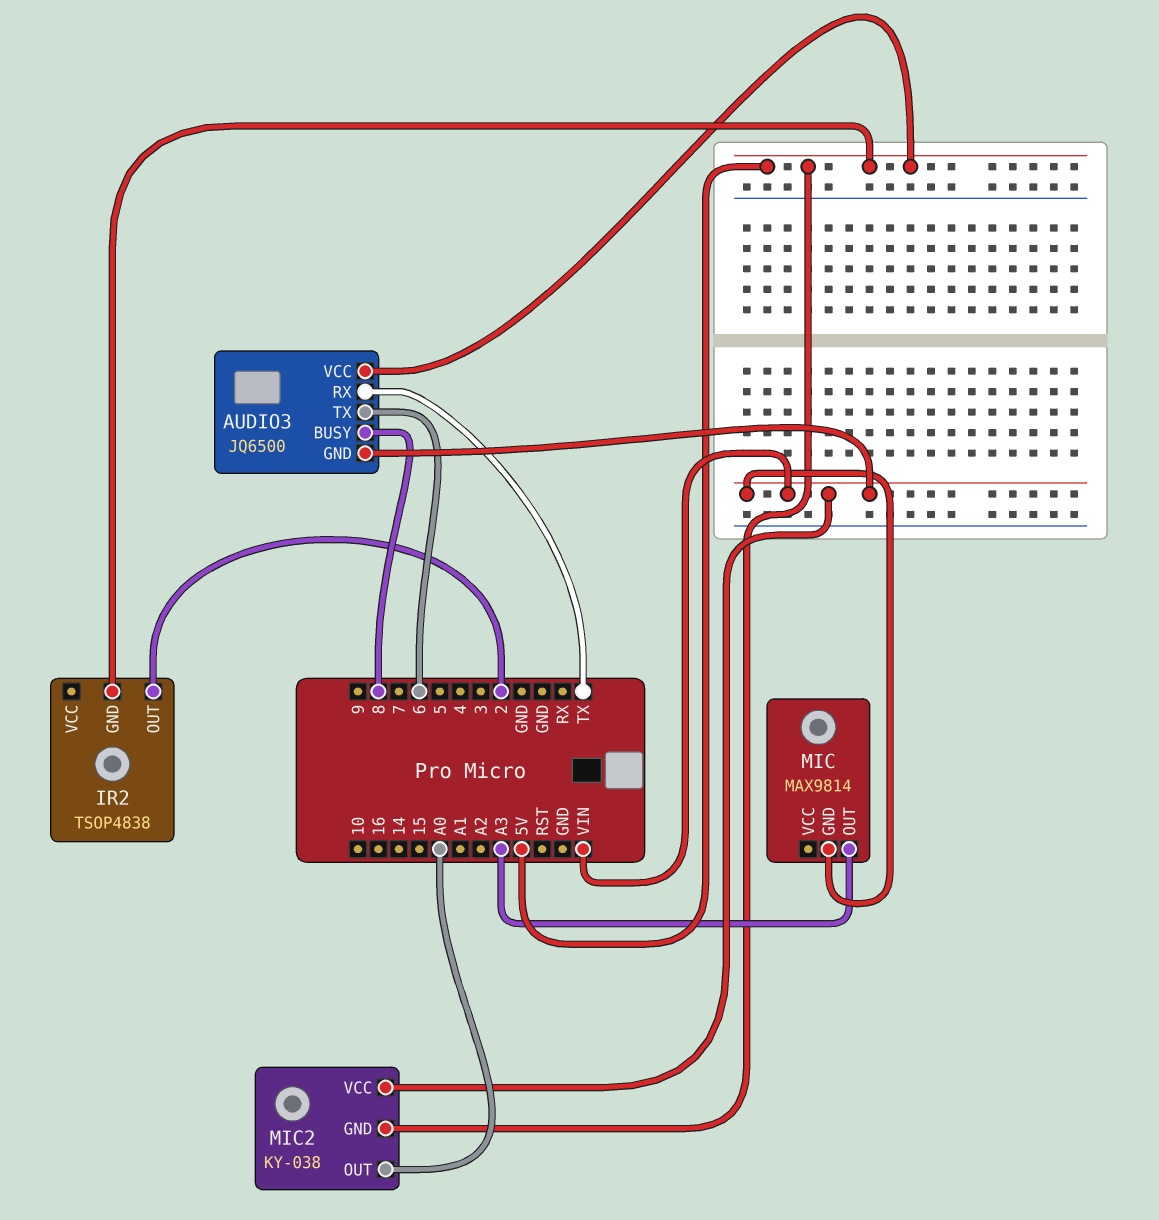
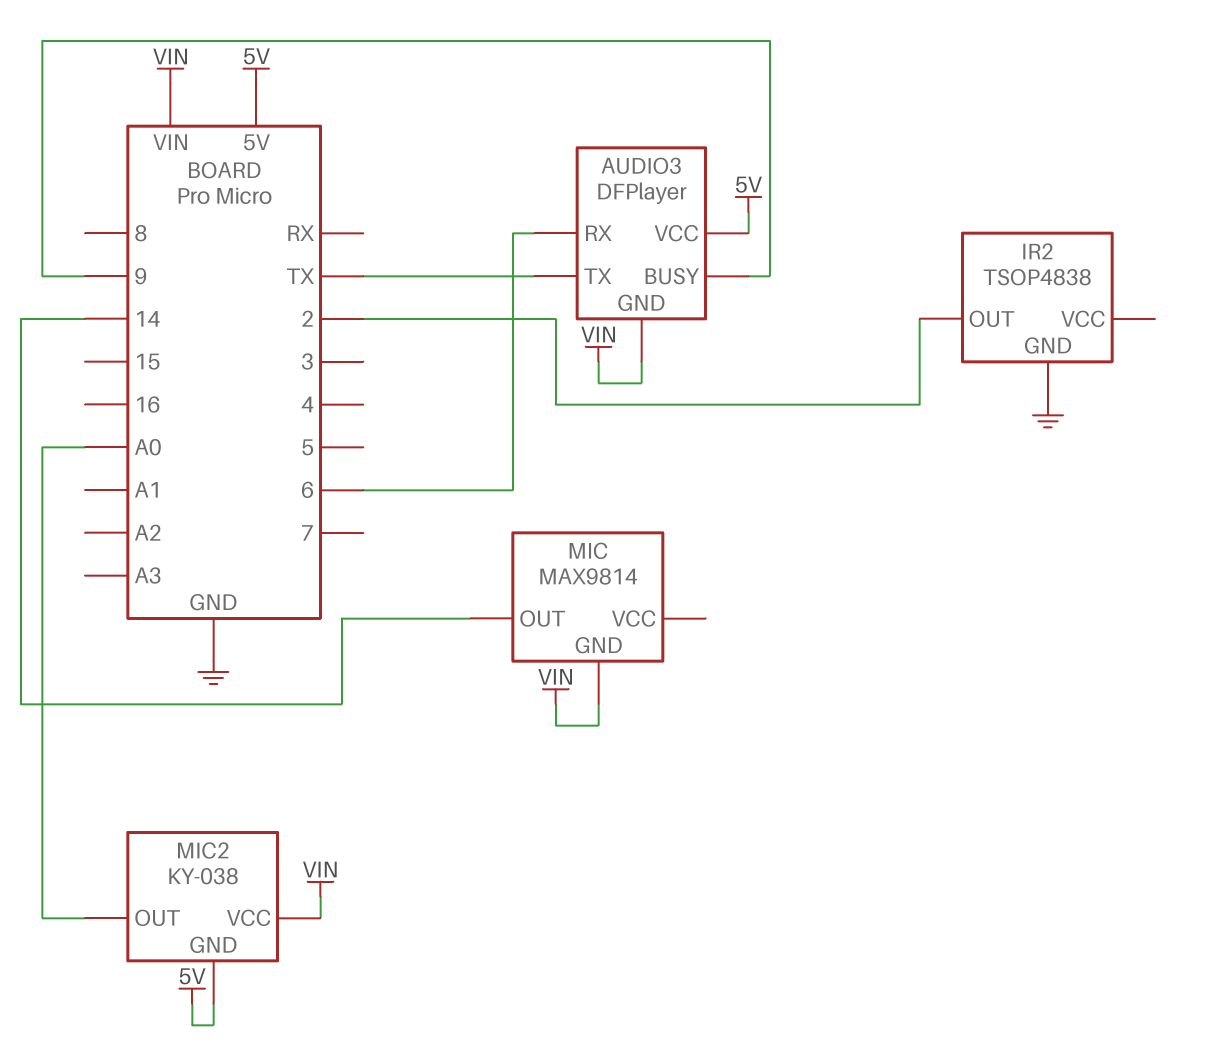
AUDIO3: JQ6500 -> DFPlayer
AUDIO3 pin BUSY: 8 -> 9
AUDIO3 pin RX: TX -> 6
AUDIO3 pin TX: 6 -> TX
IR2 pin GND: 5V -> GND
MIC pin OUT: A3 -> 14

